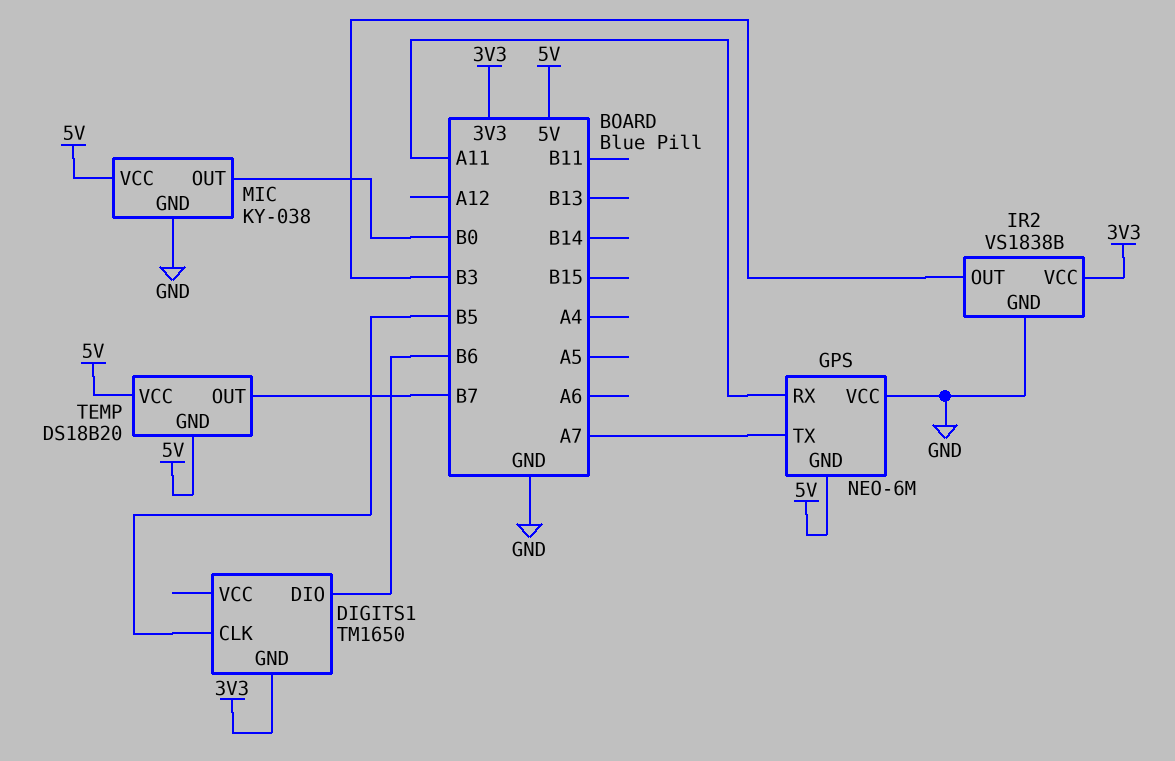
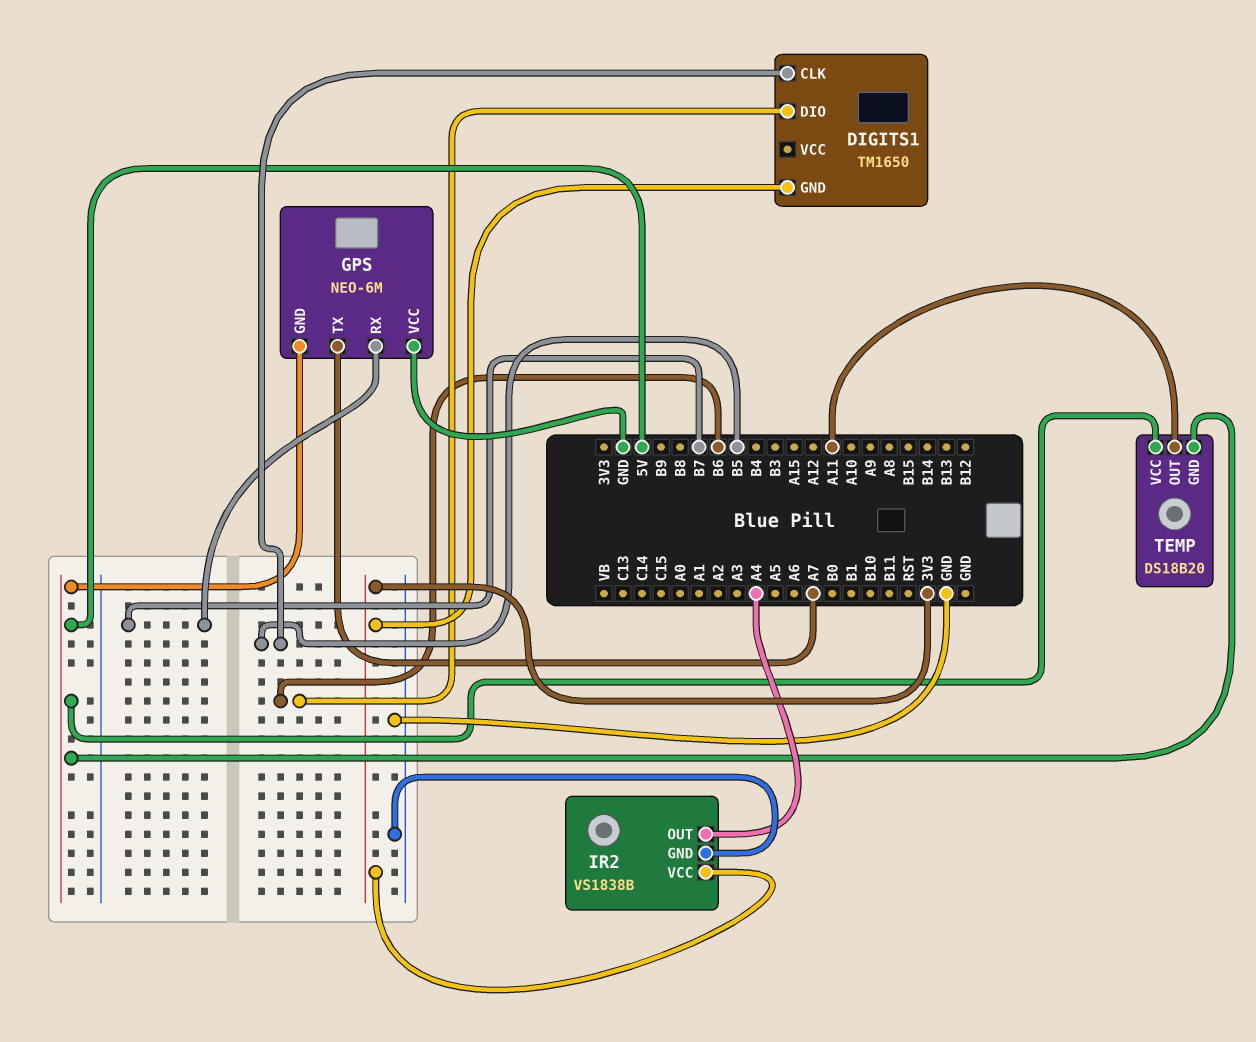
GPS pin RX: A11 -> B7
IR2 pin OUT: B3 -> A4
MIC: KY-038 -> none
MIC pin GND: GND -> none
MIC pin OUT: B0 -> none
MIC pin VCC: 5V -> none
TEMP pin OUT: B7 -> A11

